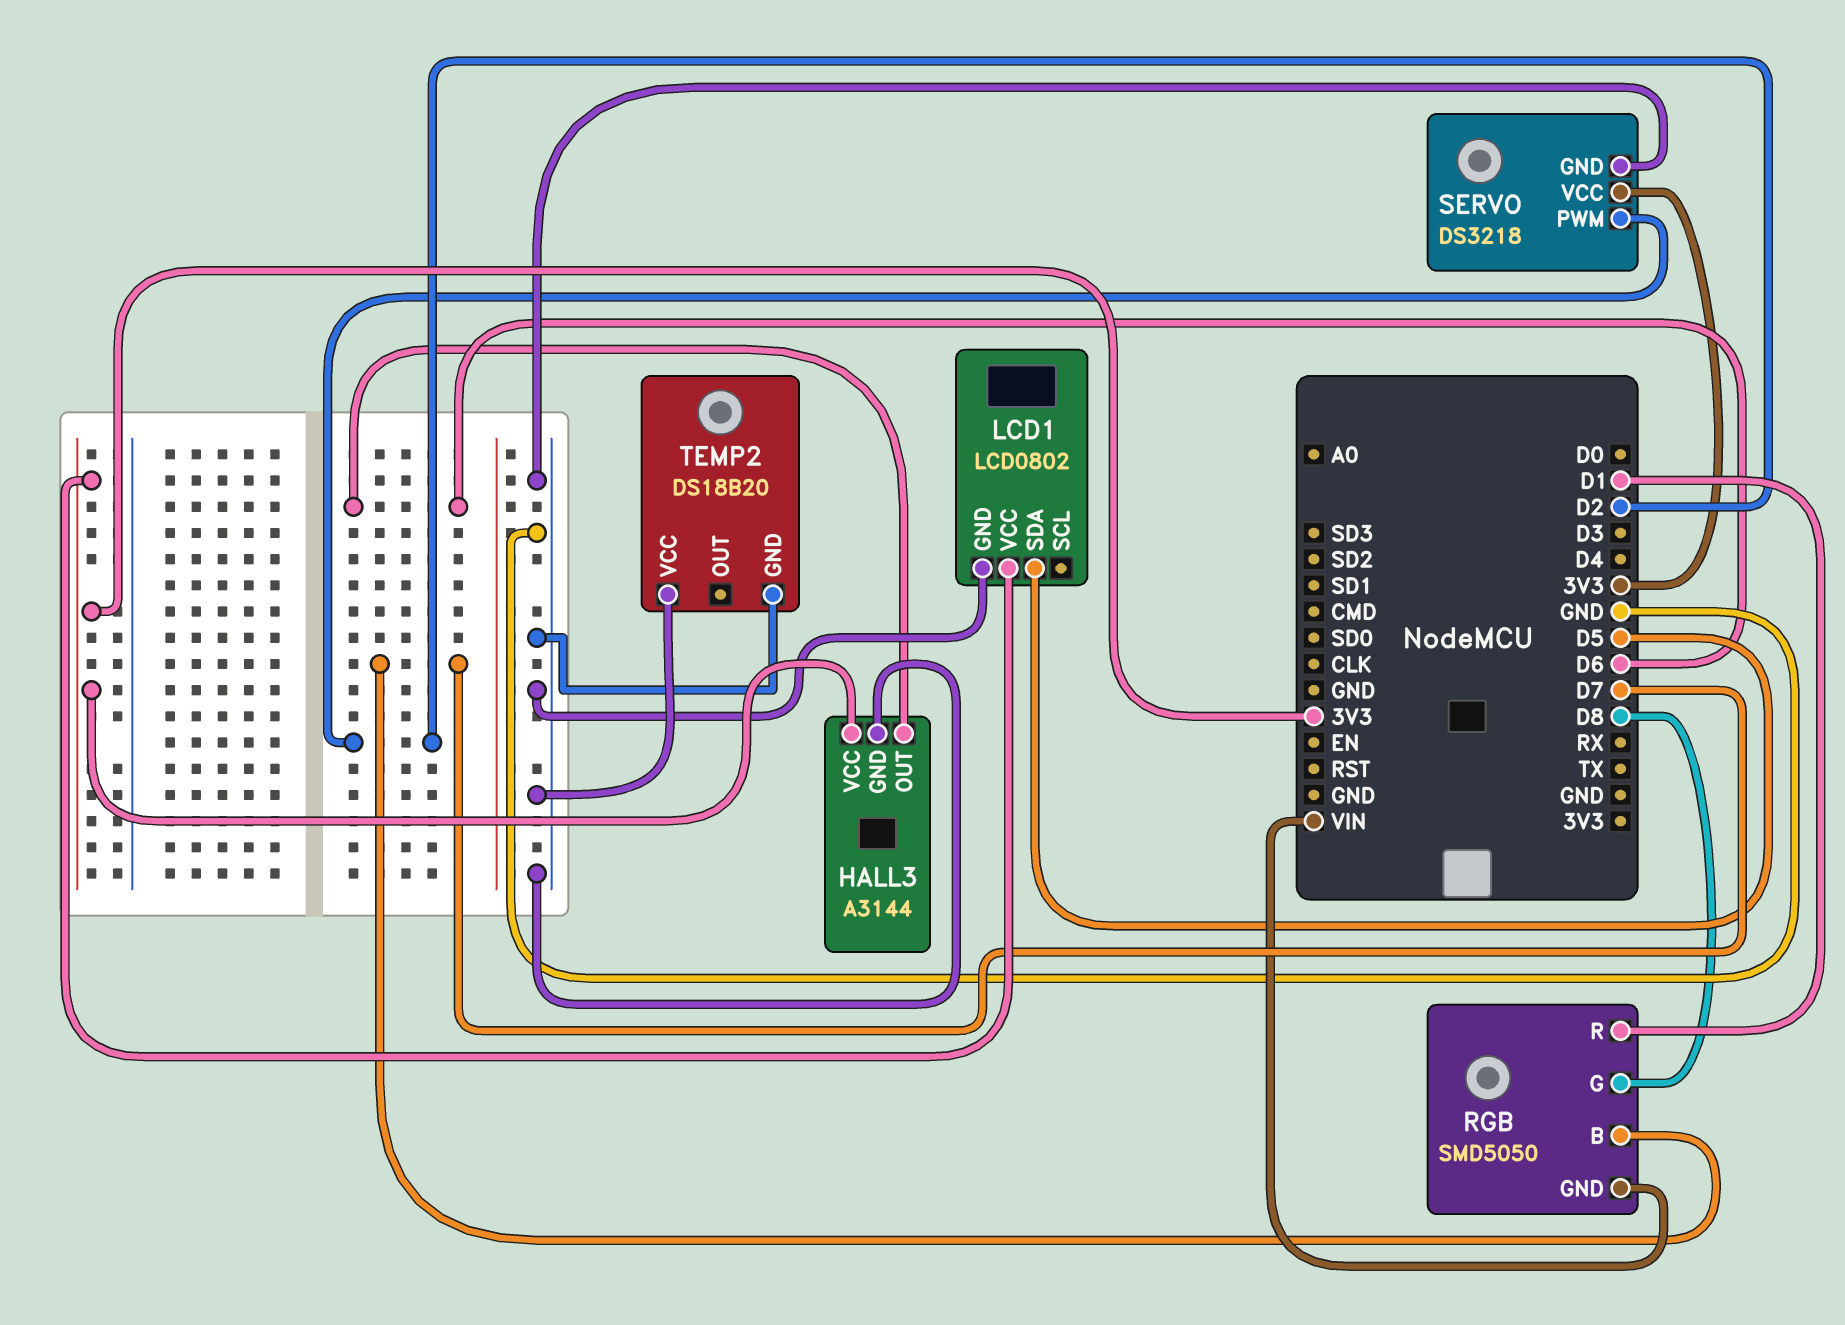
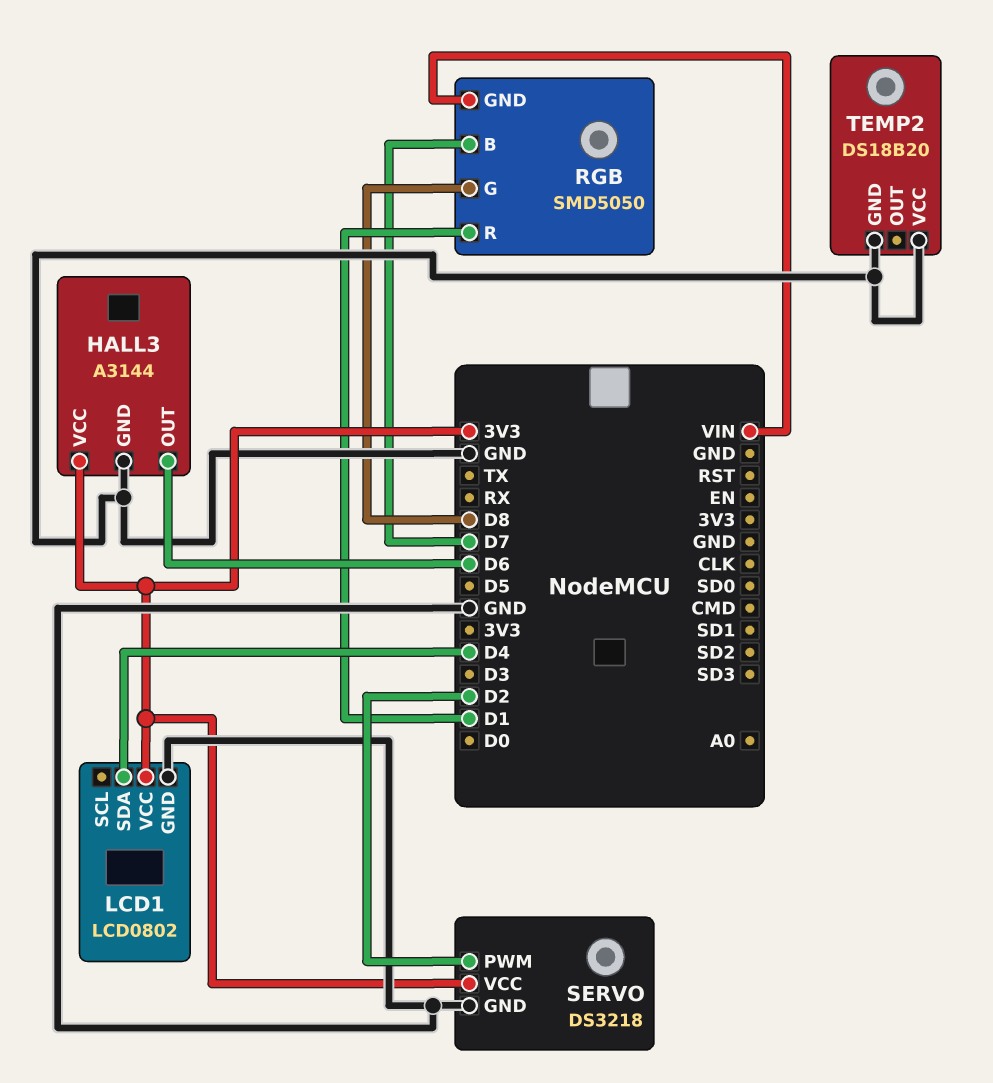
LCD1 pin SDA: D5 -> D4

